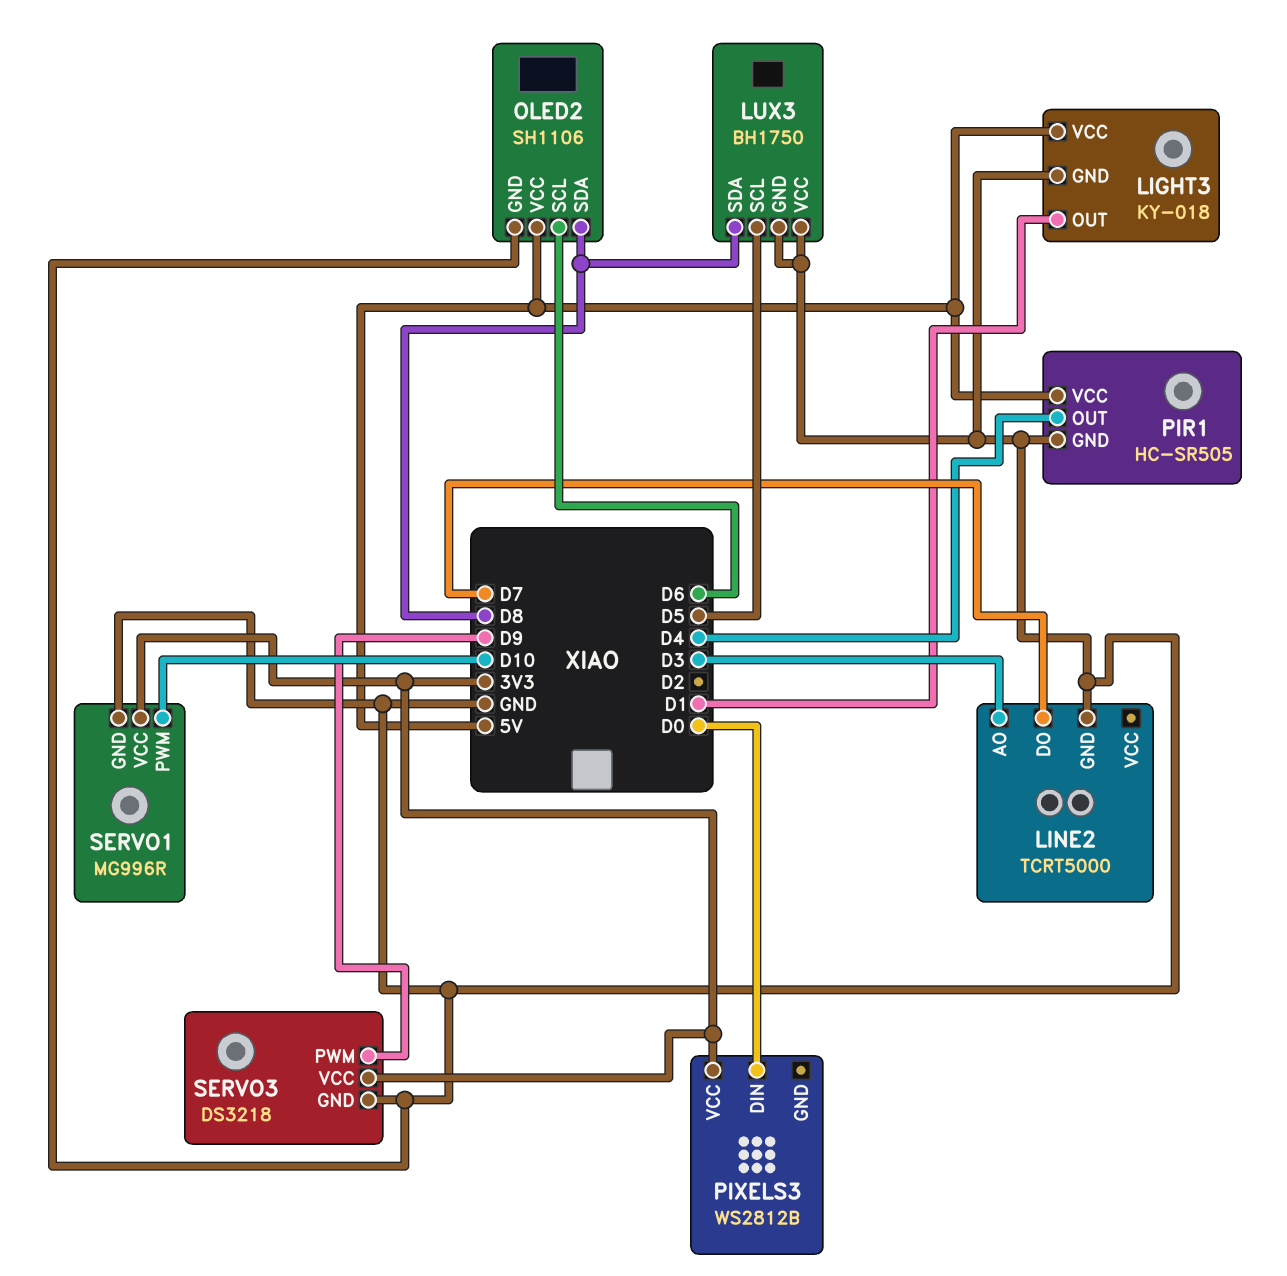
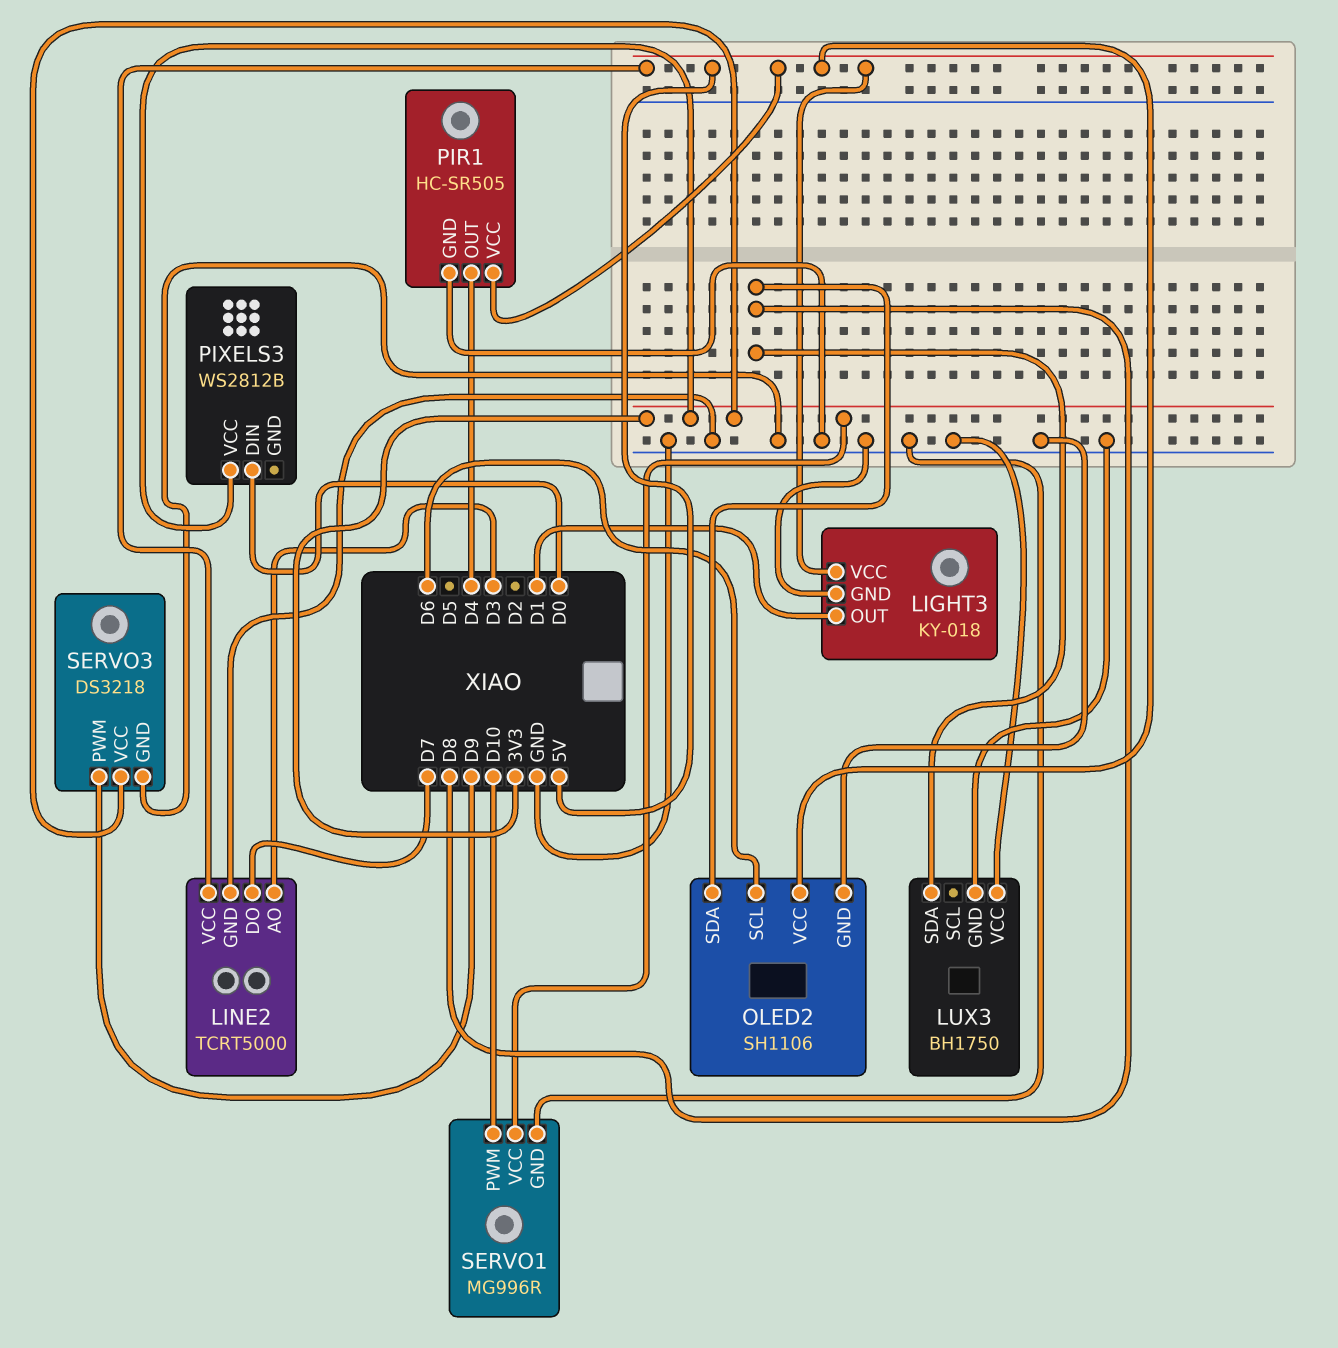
LINE2 pin VCC: none -> 5V
LUX3 pin SCL: D5 -> none

